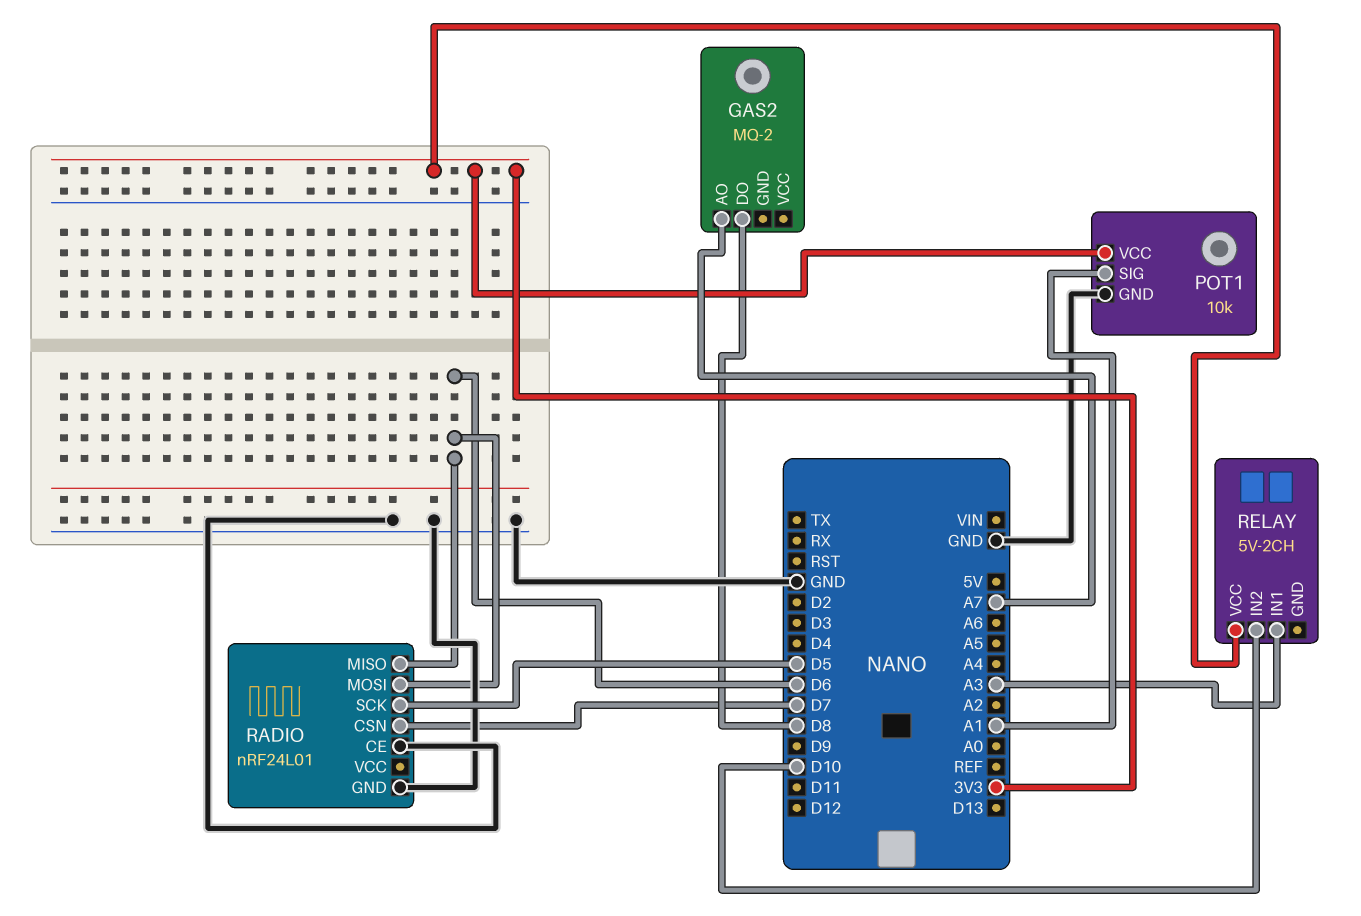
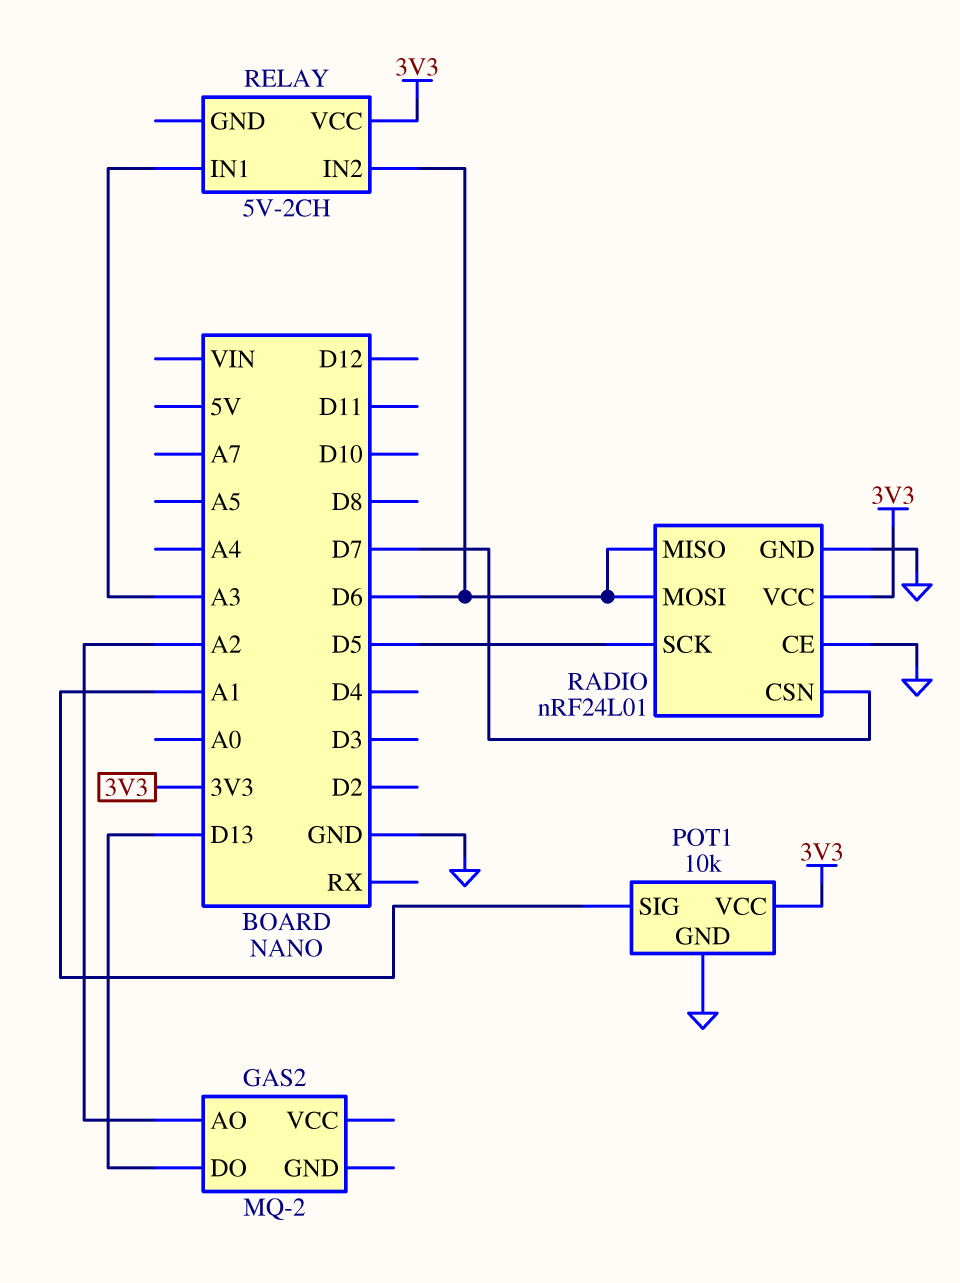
GAS2 pin AO: A7 -> A2
GAS2 pin DO: D8 -> D13
RADIO pin VCC: none -> 3V3
RELAY pin IN2: D10 -> D6

